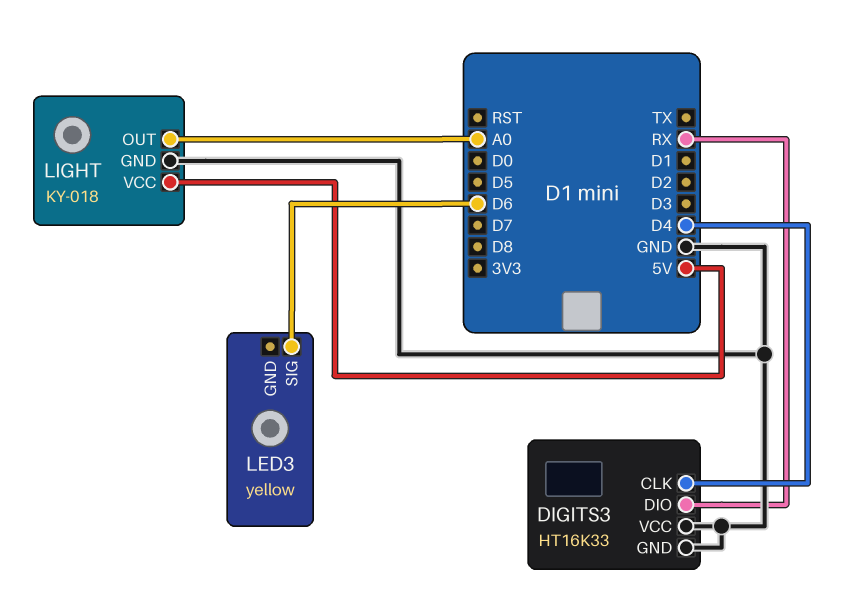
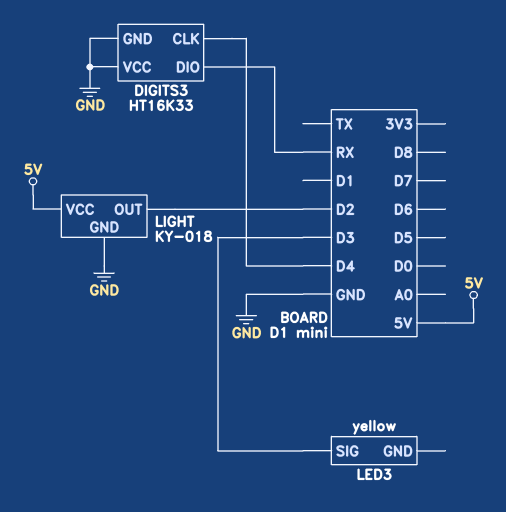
LED3 pin SIG: D6 -> D3
LIGHT pin OUT: A0 -> D2

